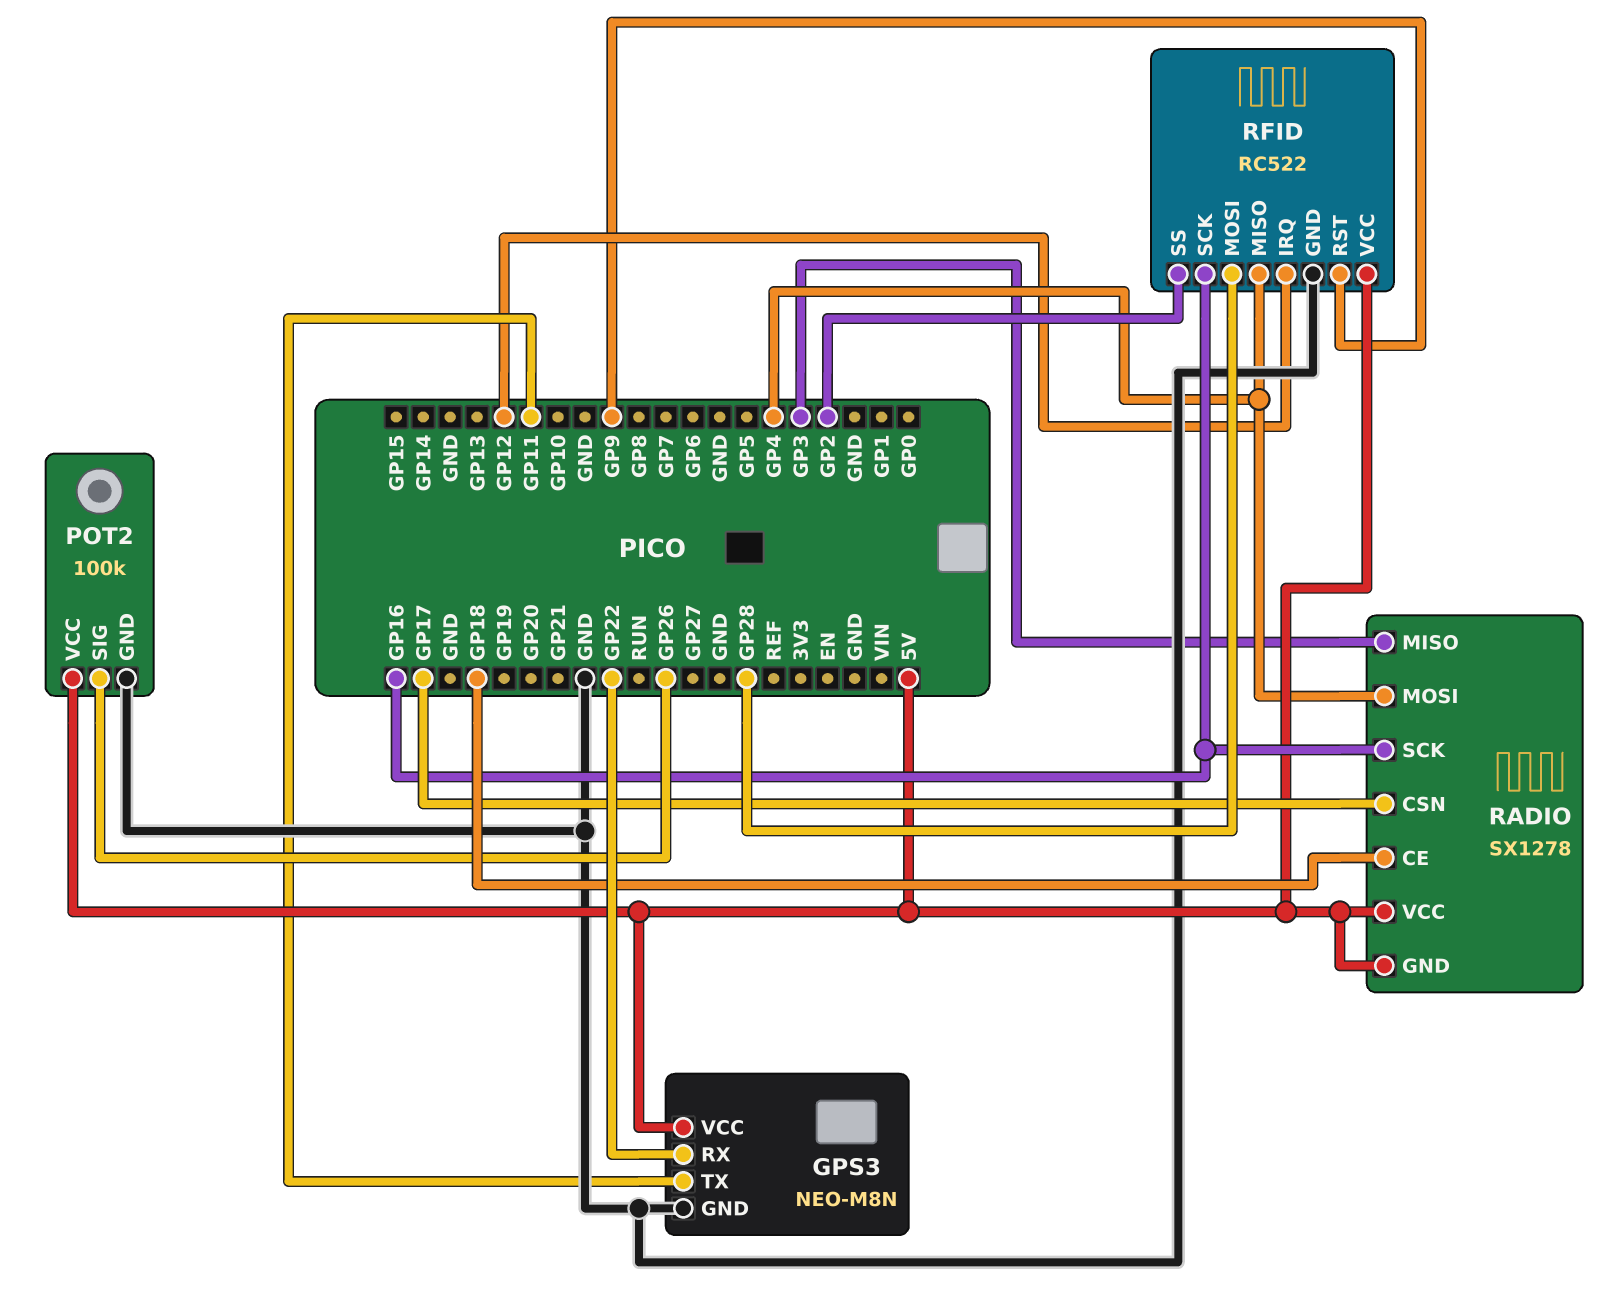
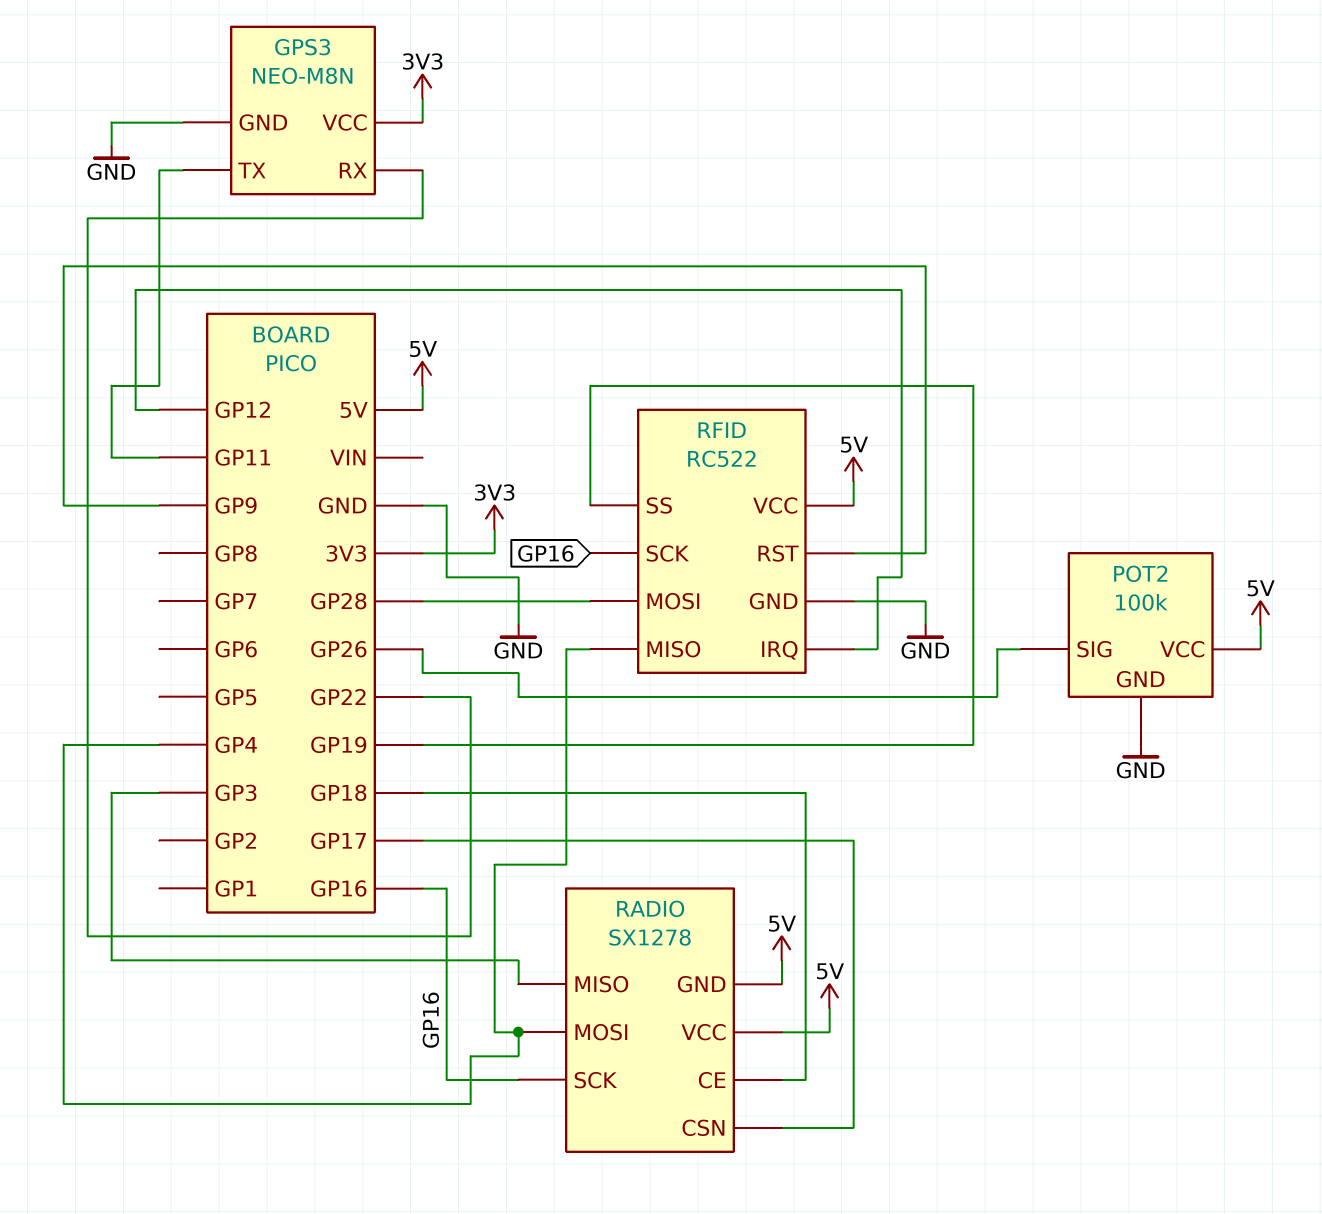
GPS3 pin VCC: 5V -> 3V3
RFID pin SS: GP2 -> GP19

